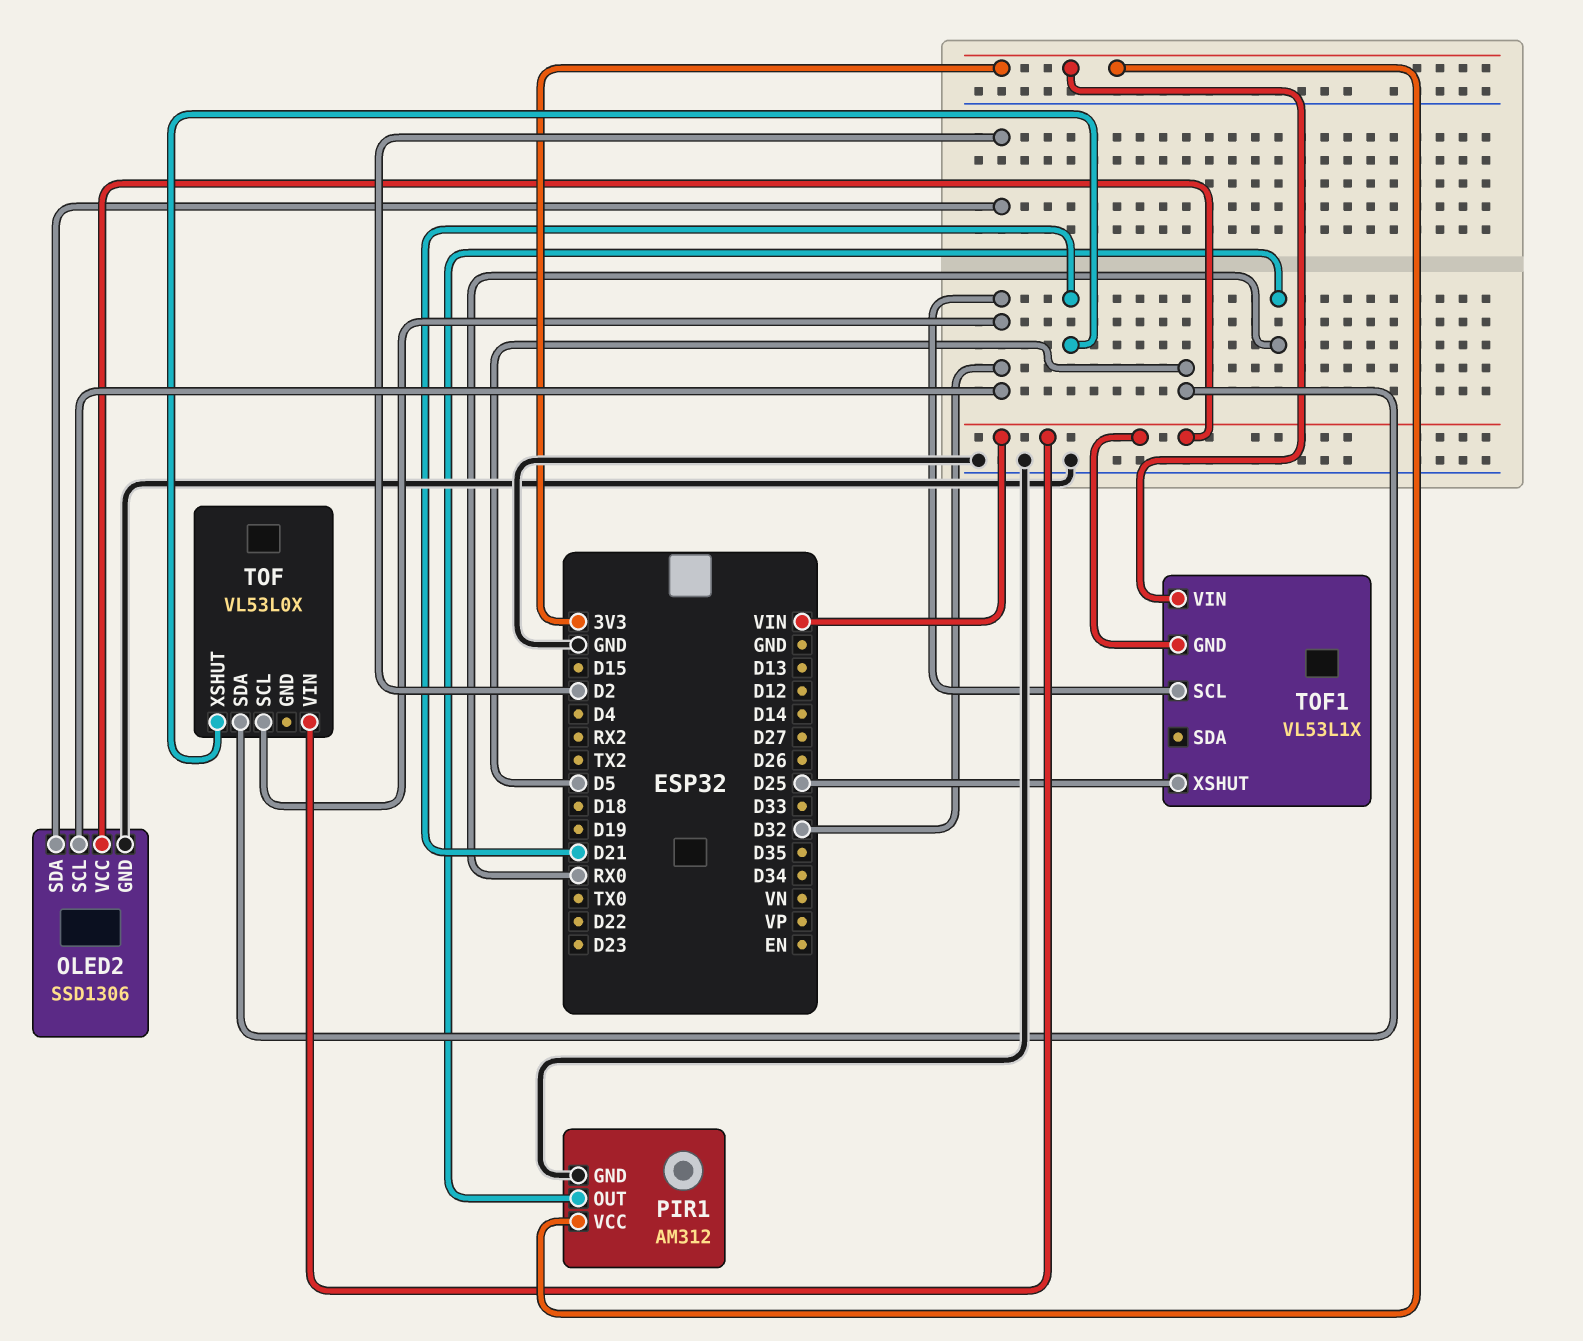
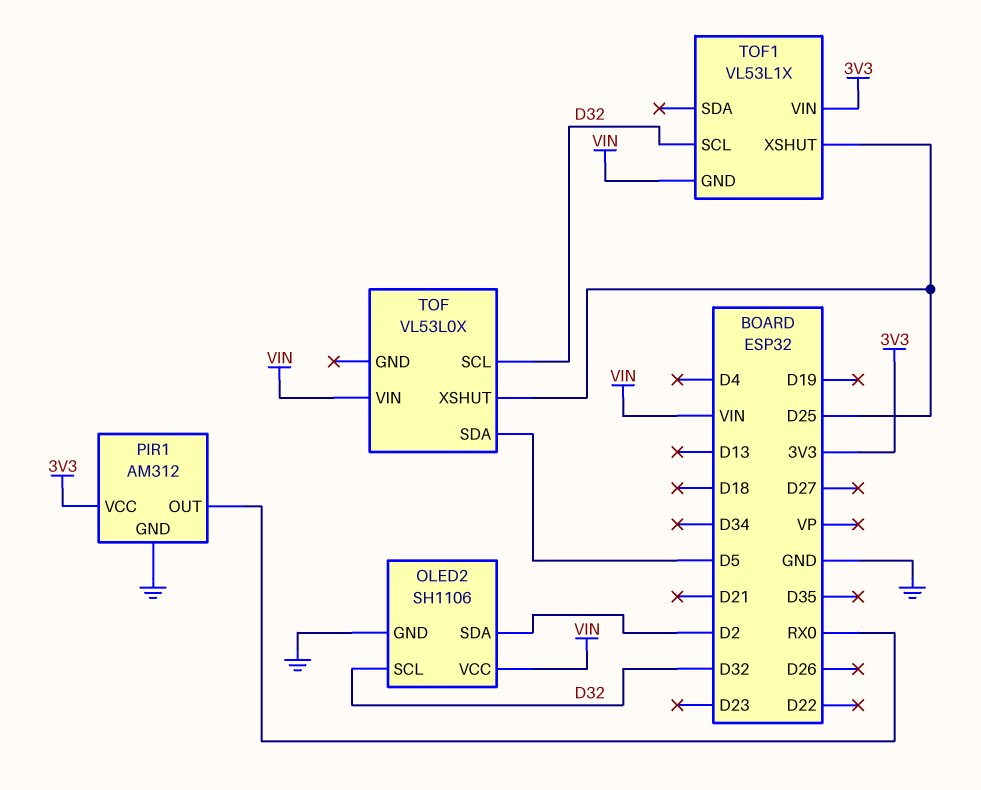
OLED2: SSD1306 -> SH1106
TOF pin XSHUT: D21 -> D25

